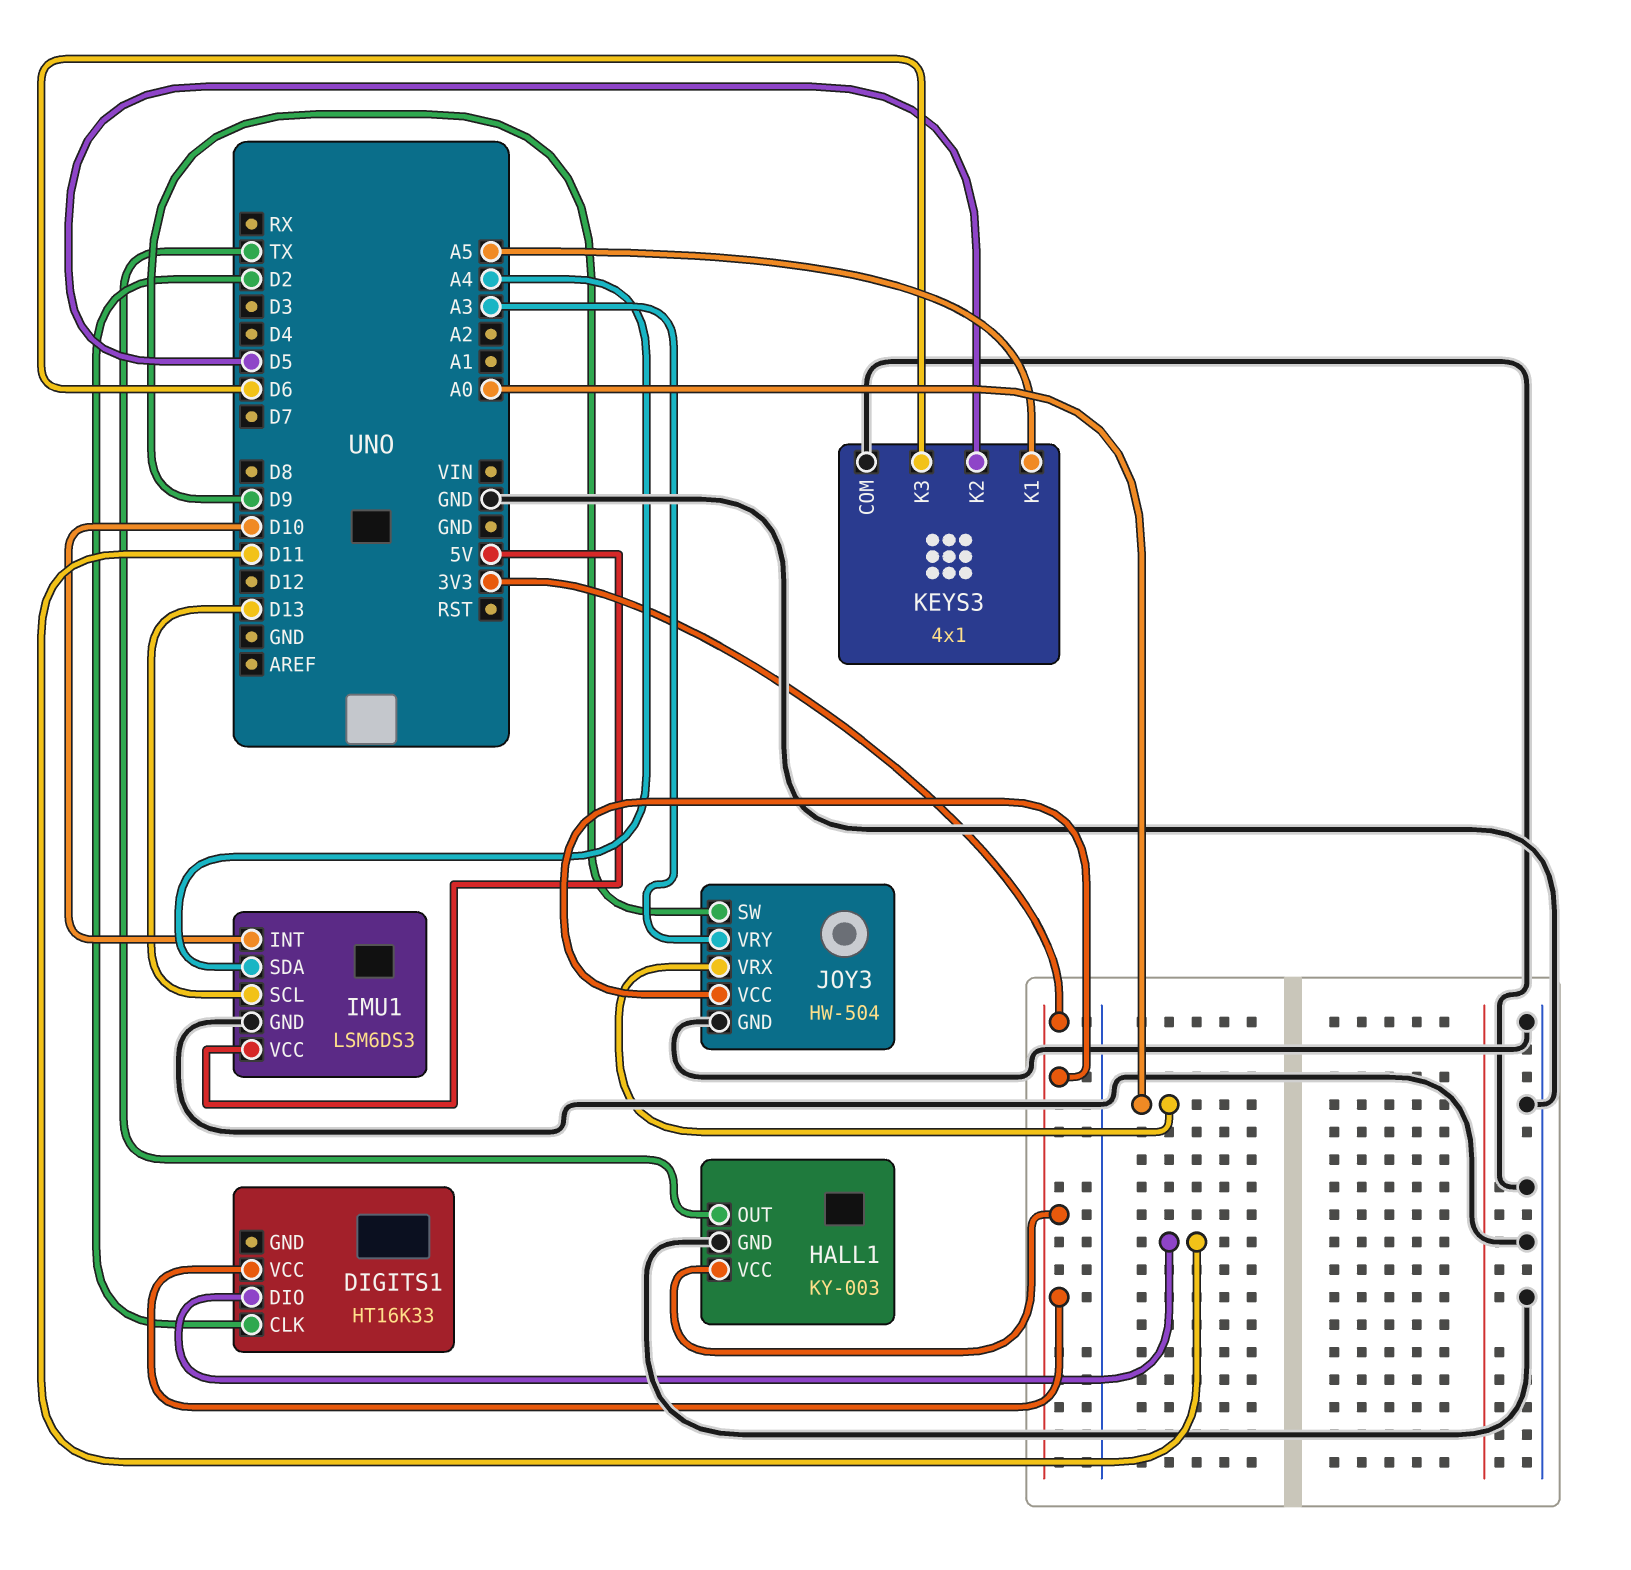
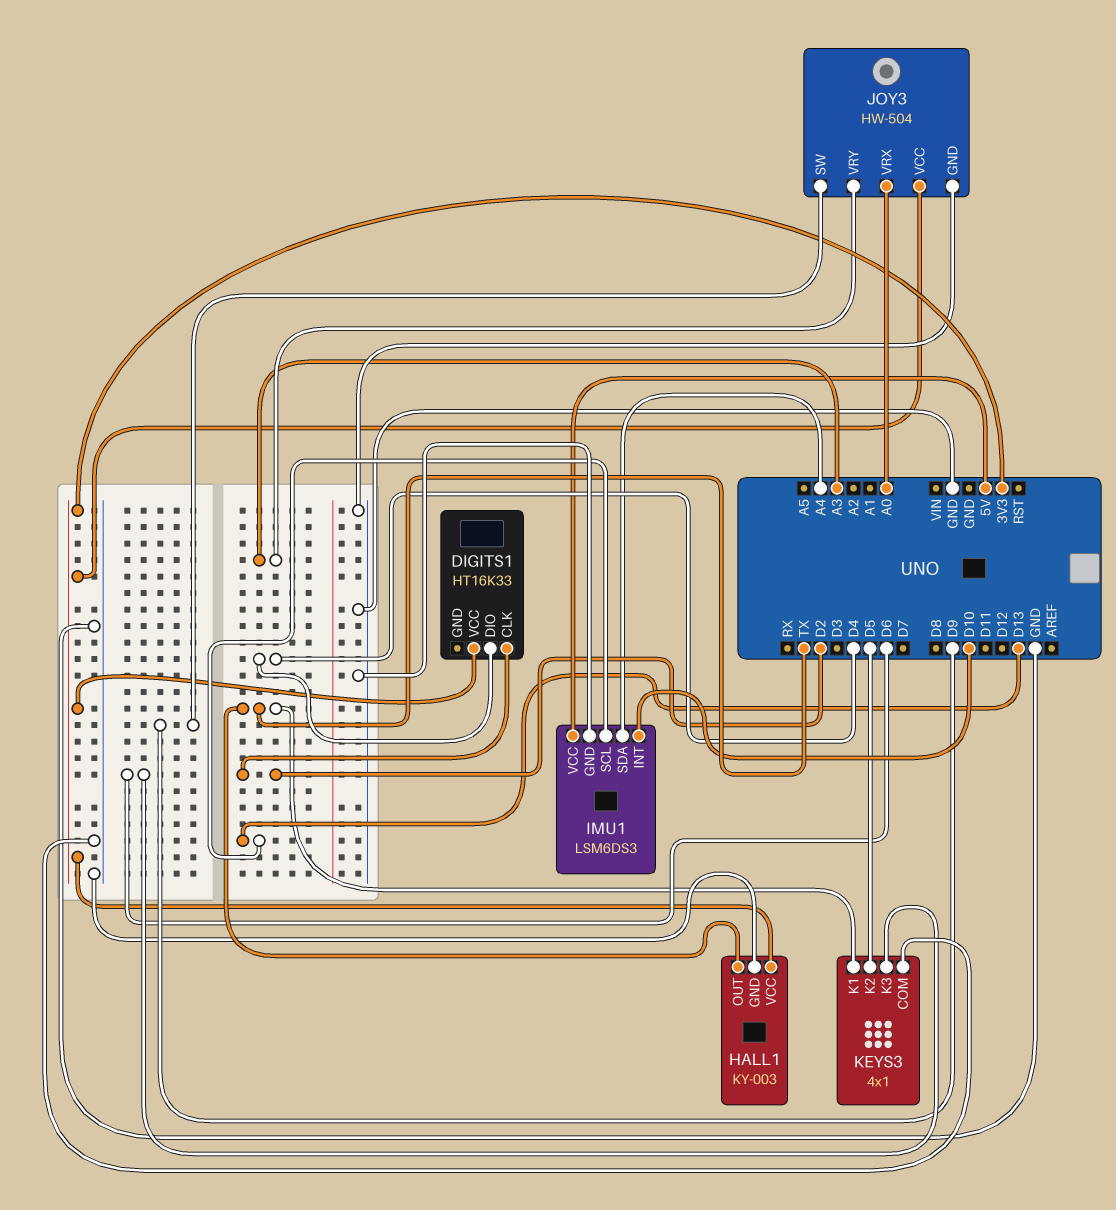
DIGITS1 pin DIO: D11 -> D4
KEYS3 pin K1: A5 -> TX

